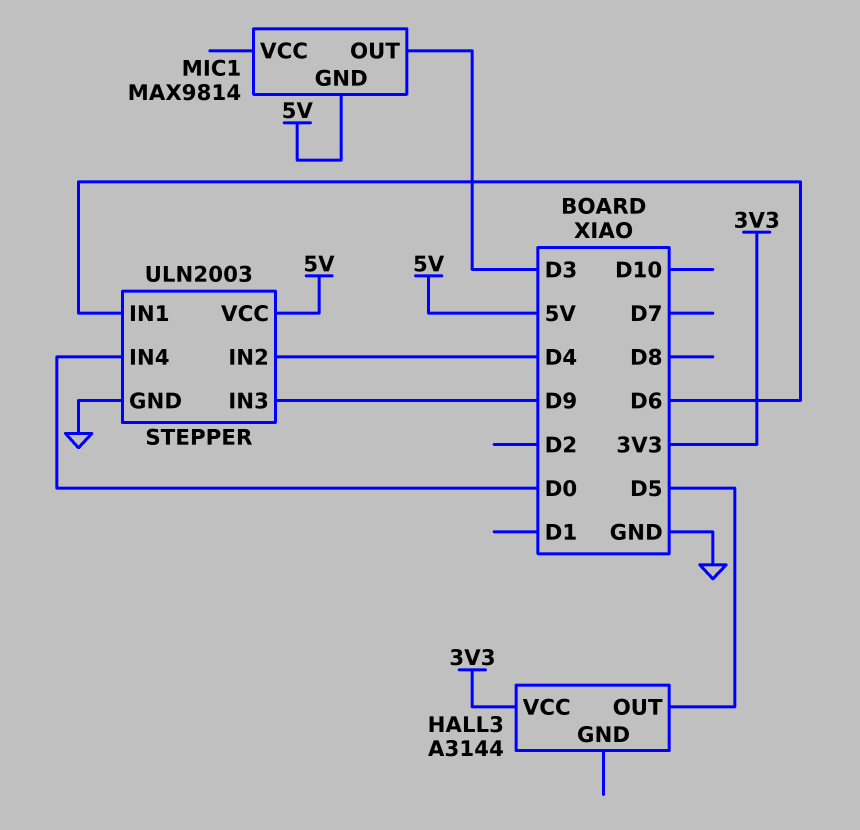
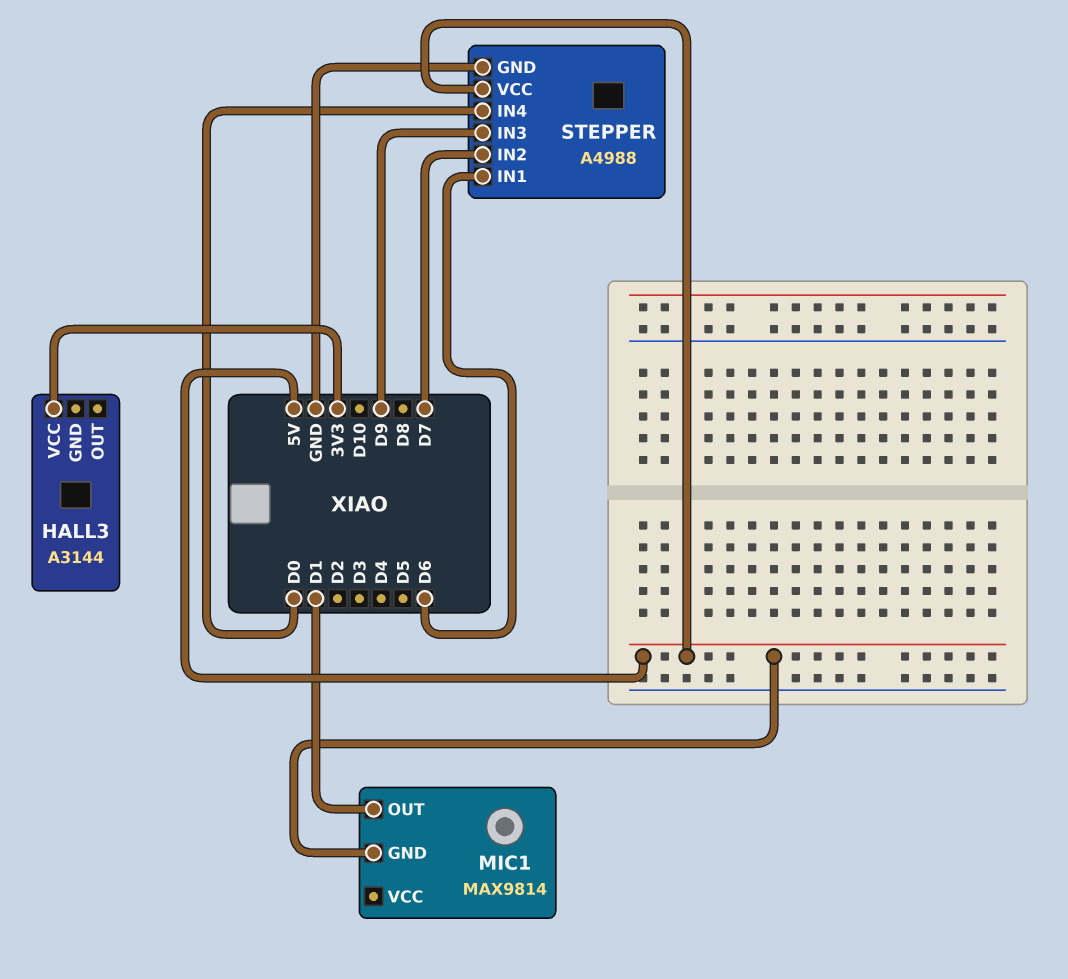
HALL3 pin OUT: D5 -> none
MIC1 pin OUT: D3 -> D1
STEPPER: ULN2003 -> A4988
STEPPER pin IN2: D4 -> D7

